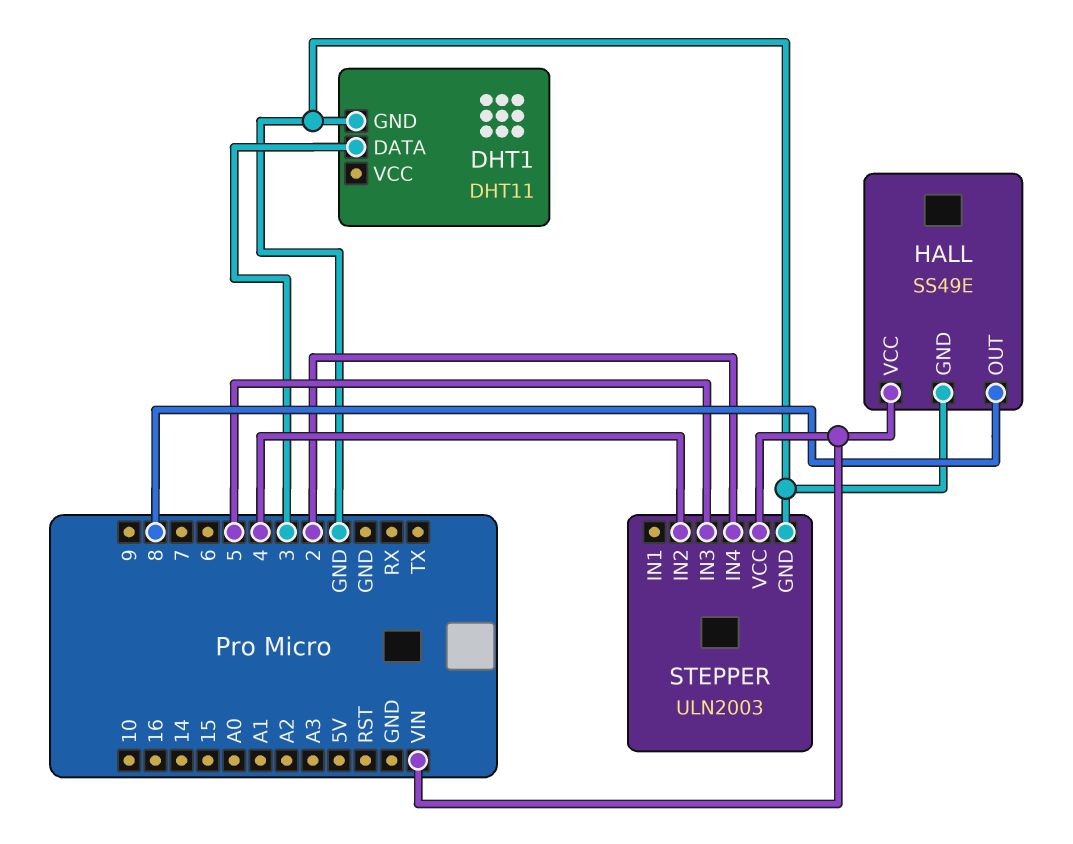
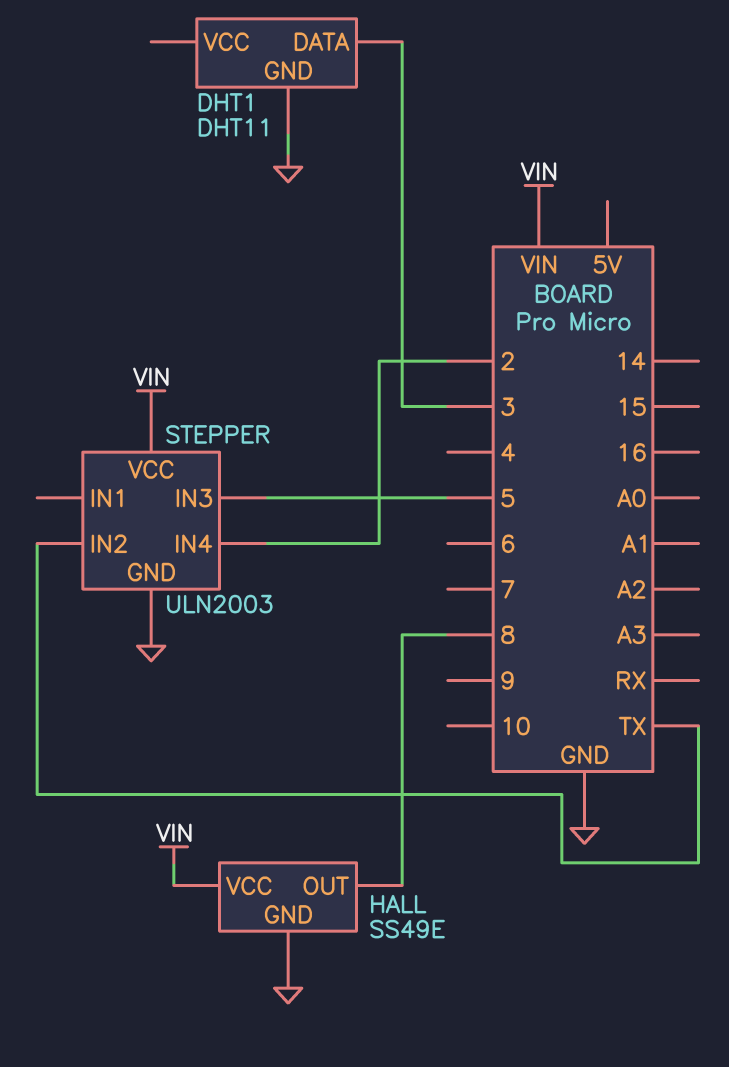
STEPPER pin IN2: 4 -> TX

